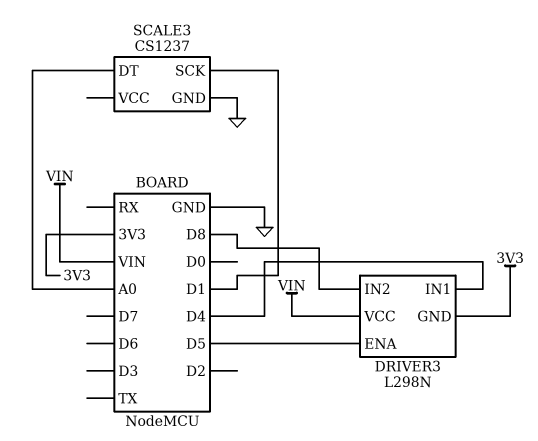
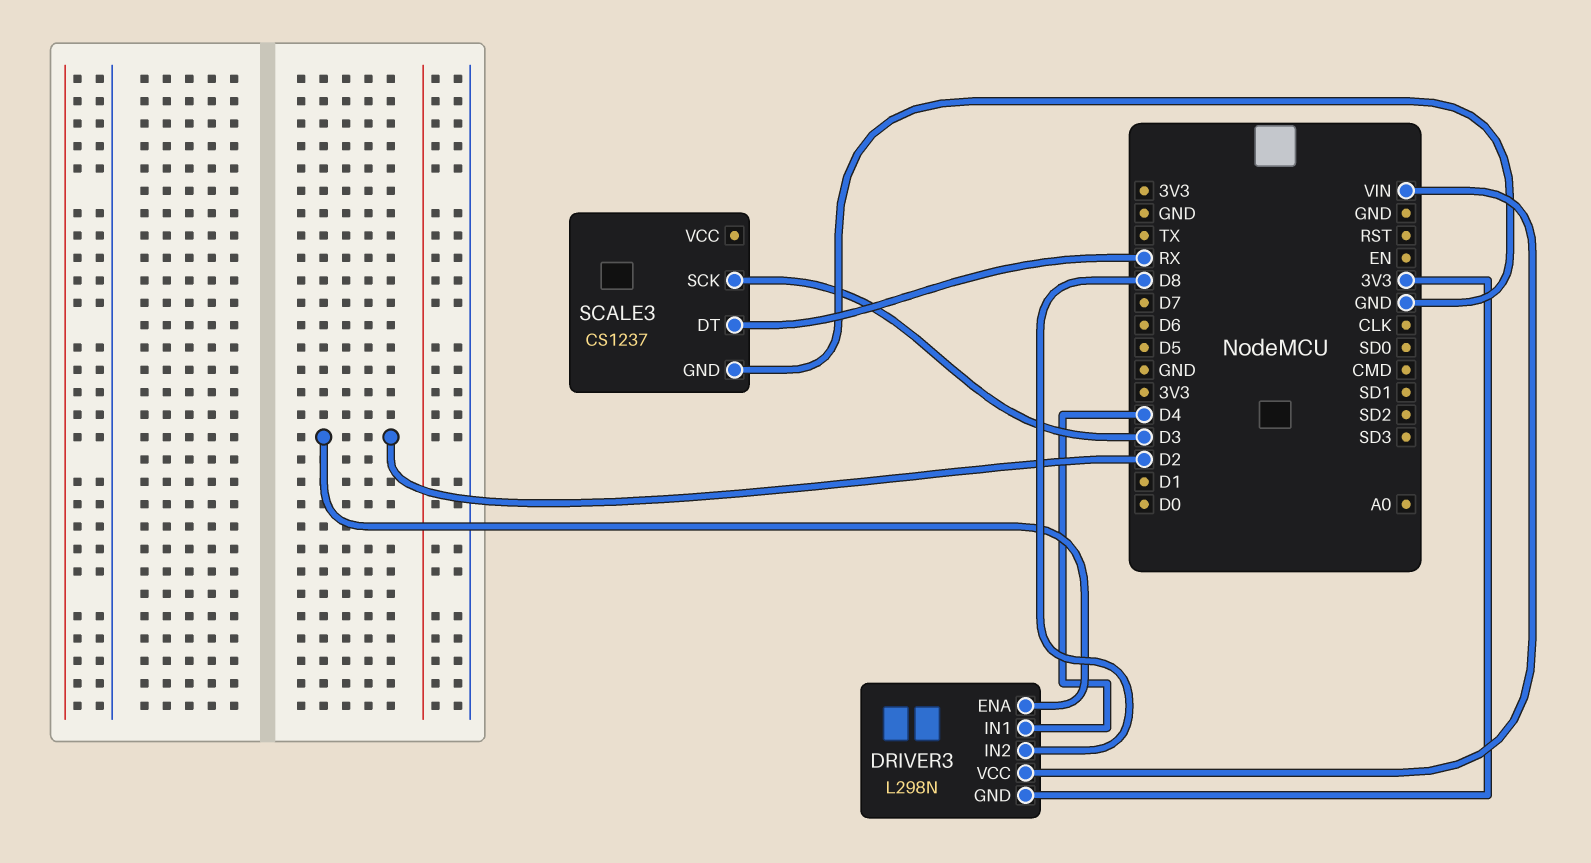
DRIVER3 pin ENA: D5 -> D2
SCALE3 pin DT: A0 -> RX
SCALE3 pin SCK: D1 -> D3

